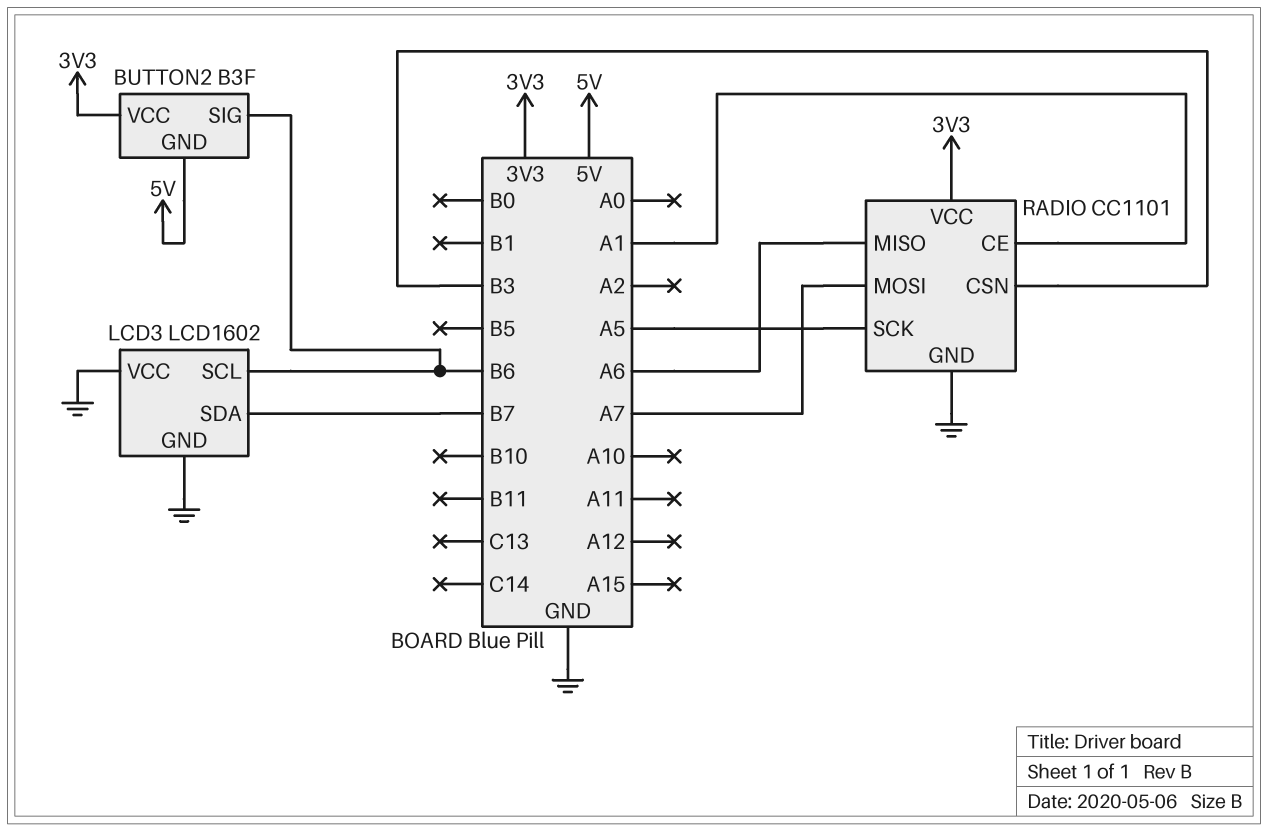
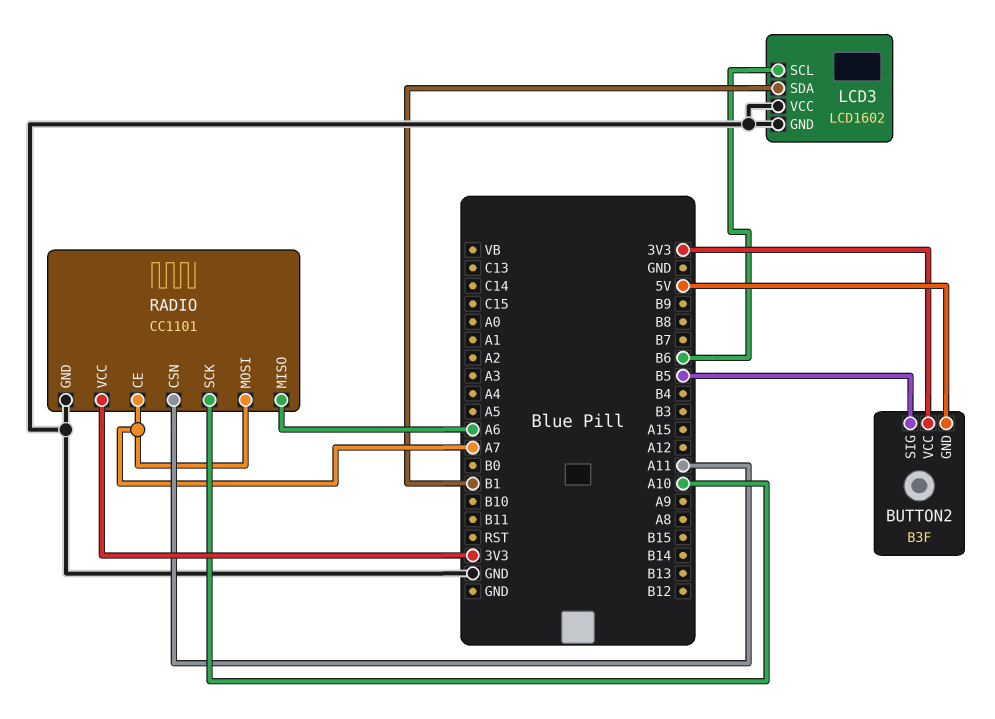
BUTTON2 pin SIG: B6 -> B5
LCD3 pin SDA: B7 -> B1
RADIO pin CE: A1 -> A7
RADIO pin CSN: B3 -> A11
RADIO pin SCK: A5 -> A10

